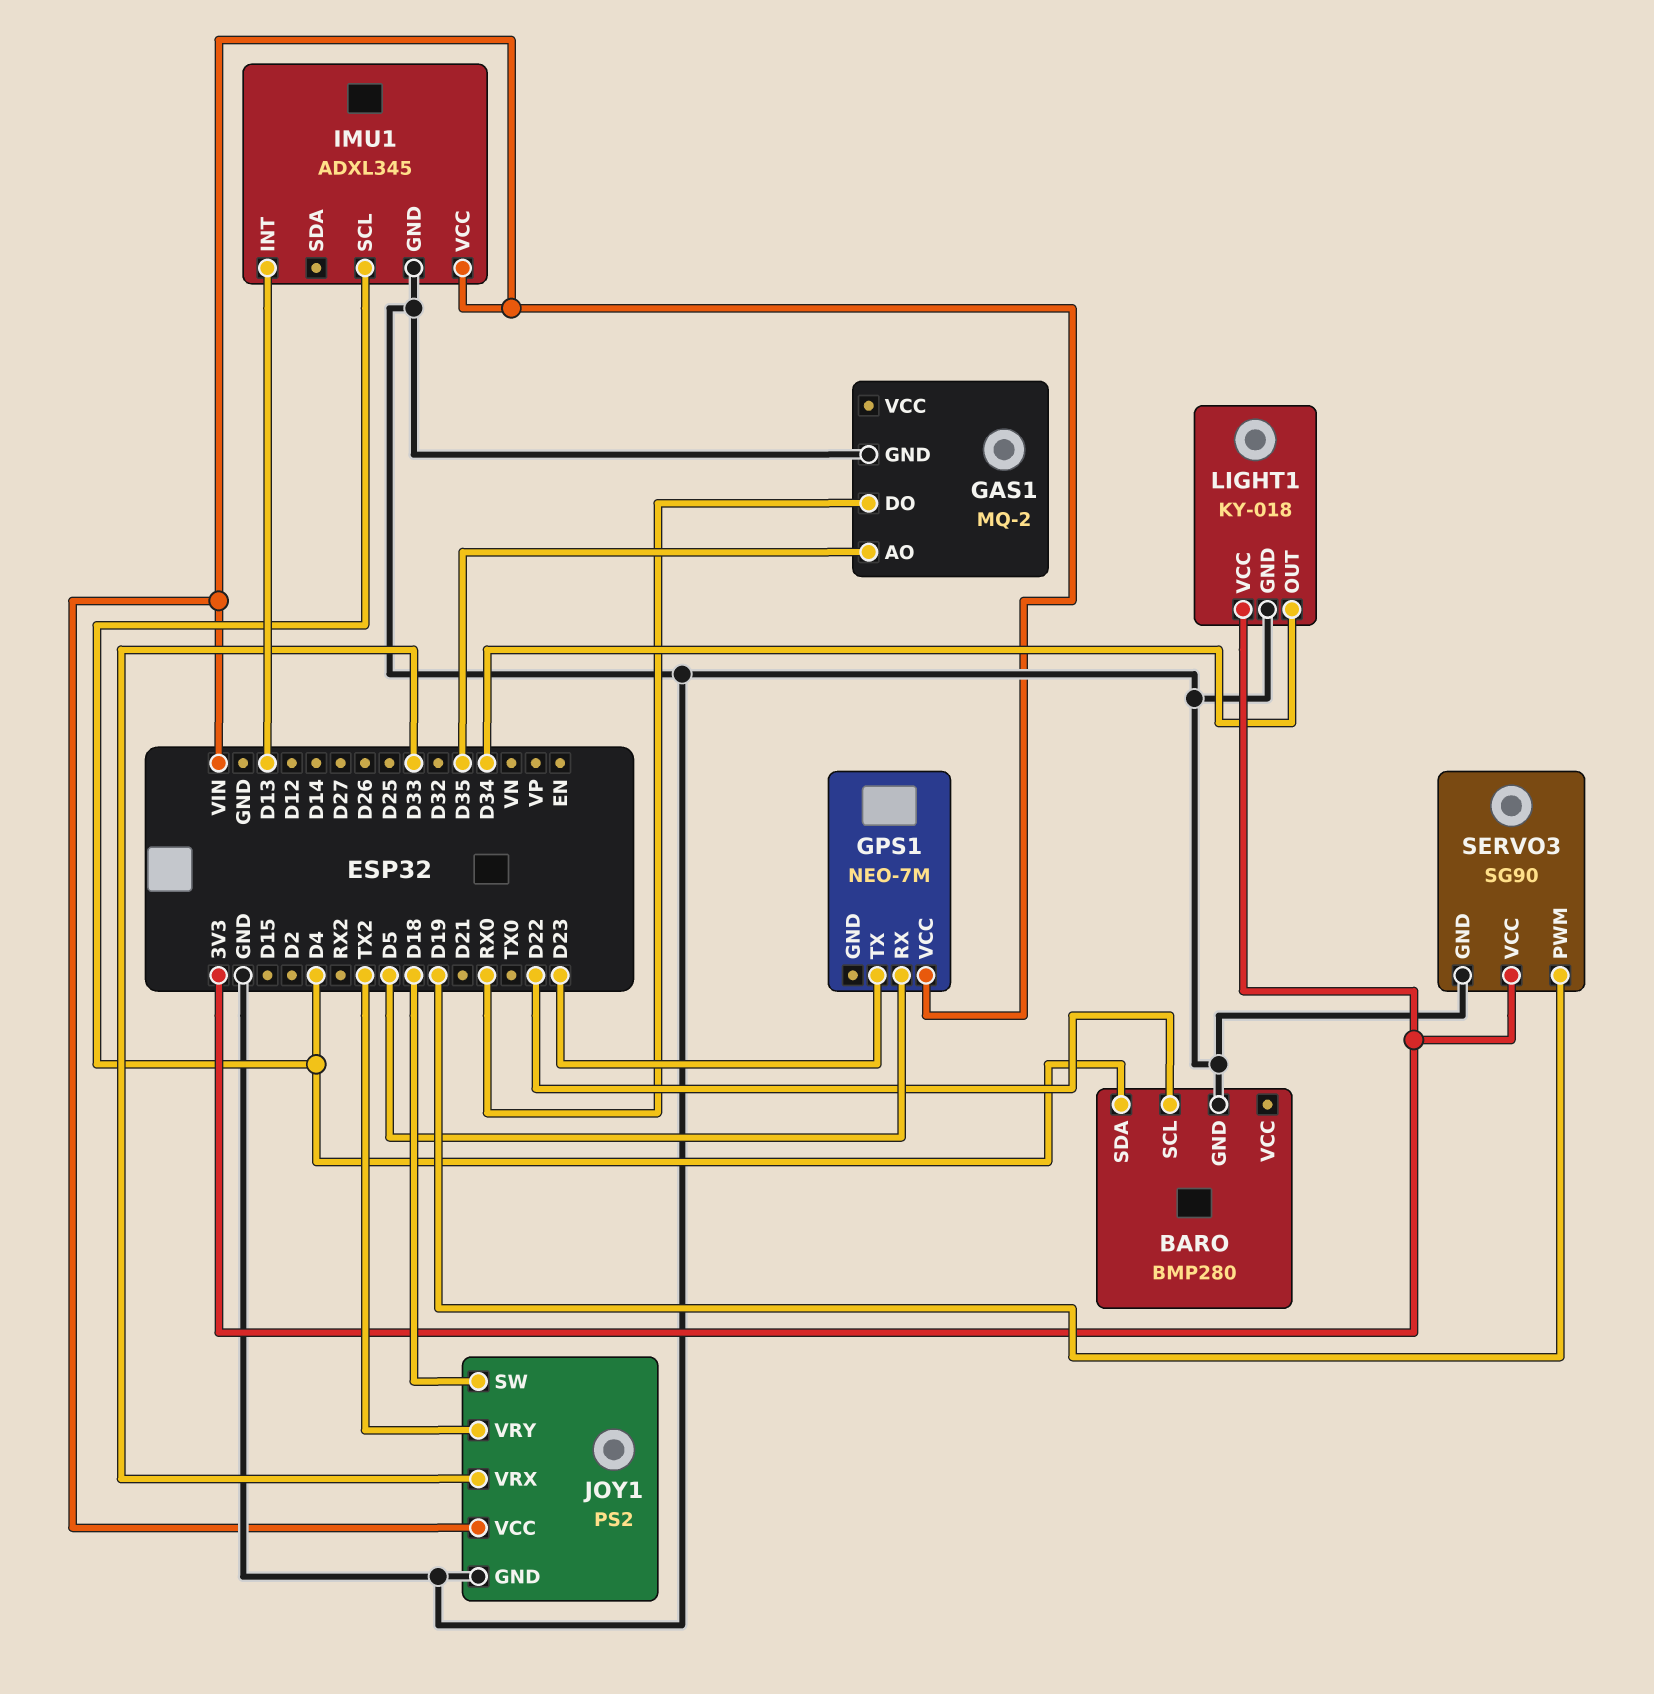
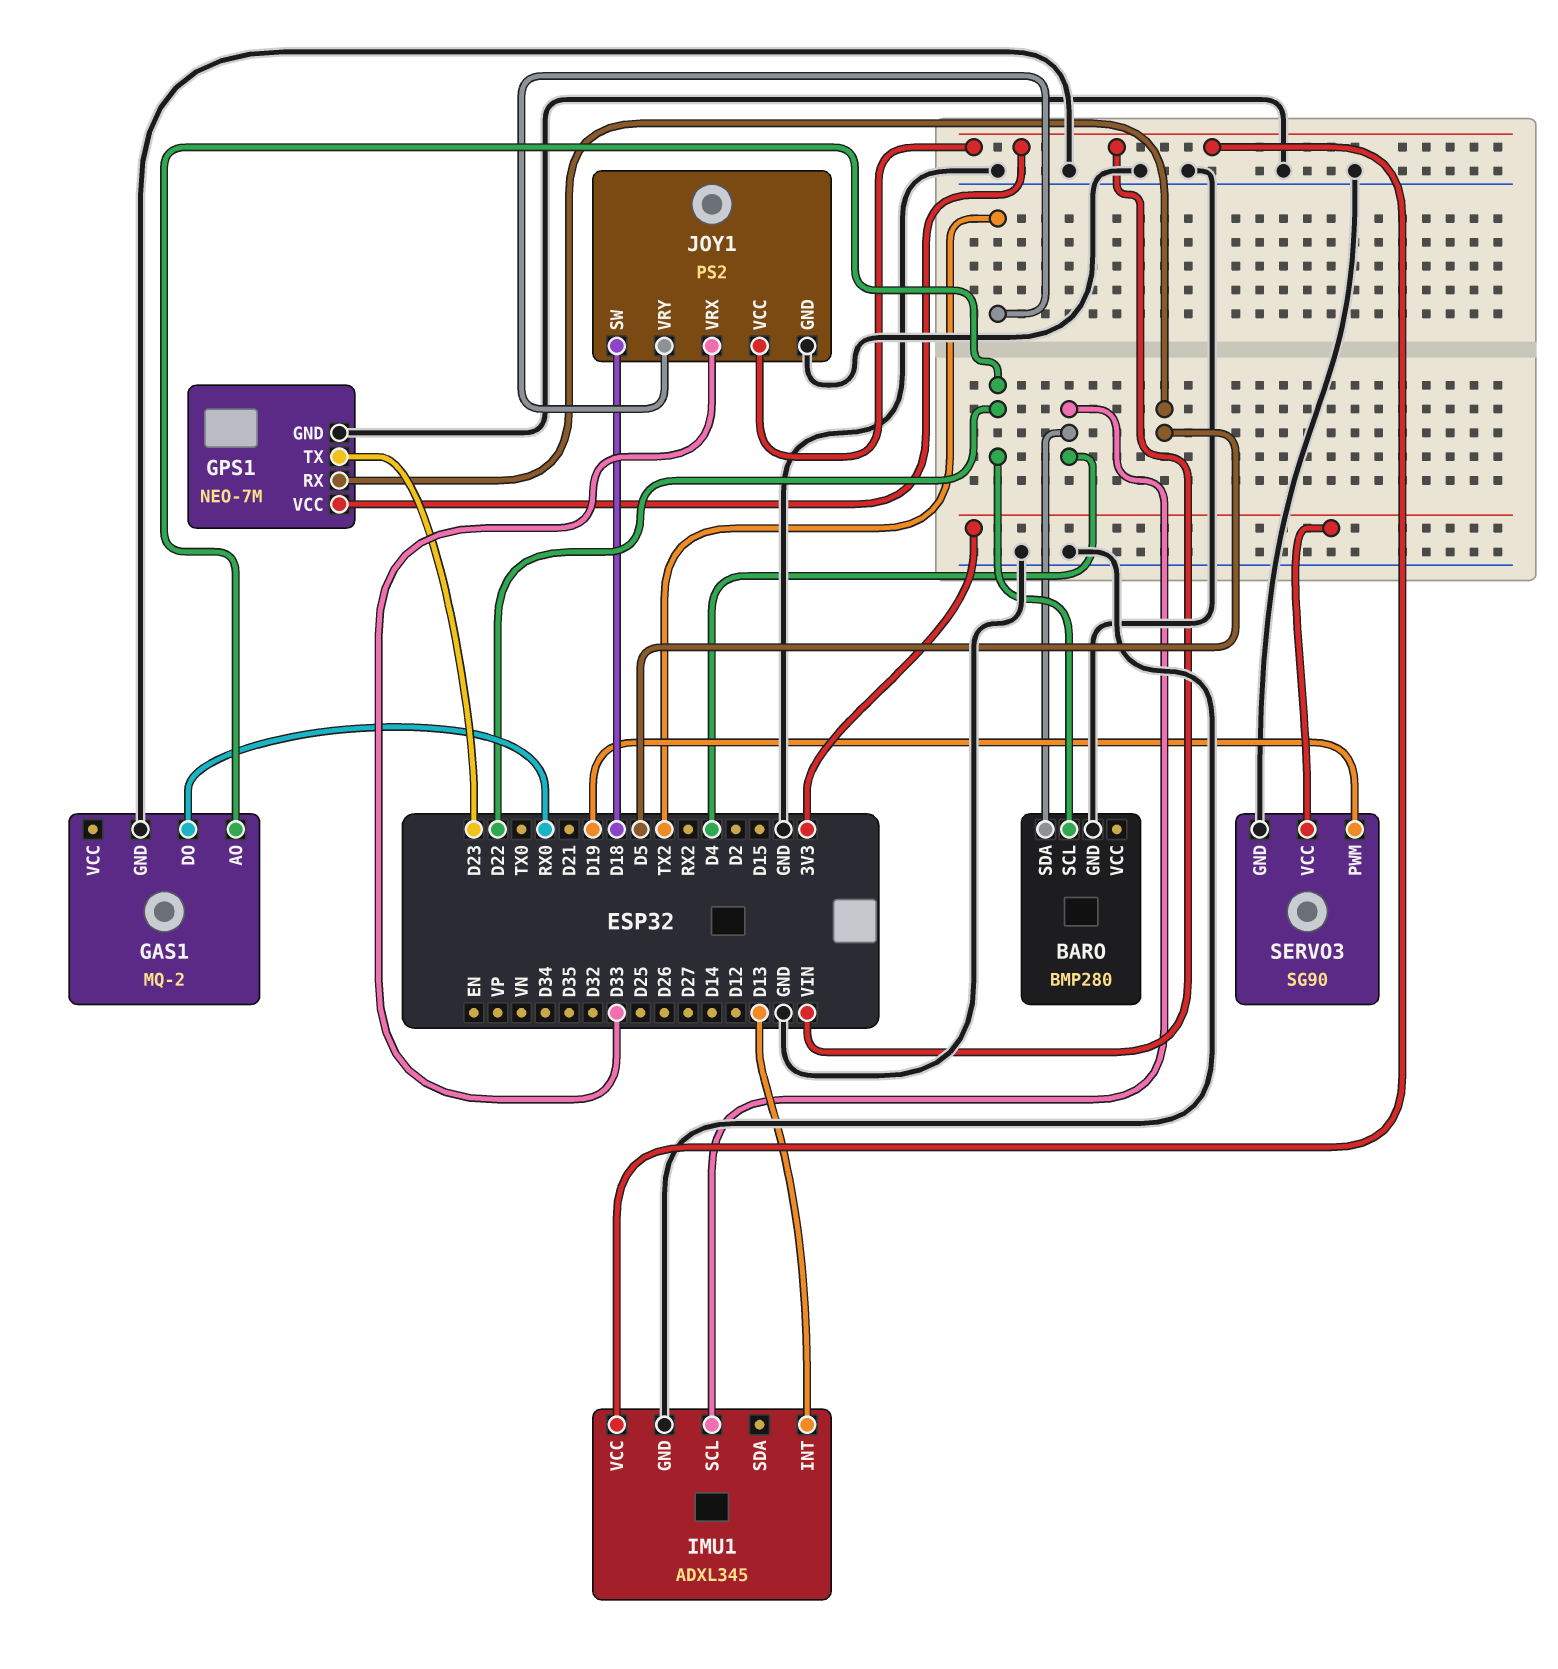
GAS1 pin AO: D35 -> D22
GPS1 pin GND: none -> GND
LIGHT1: KY-018 -> none
LIGHT1 pin GND: GND -> none
LIGHT1 pin OUT: D34 -> none
LIGHT1 pin VCC: 3V3 -> none

